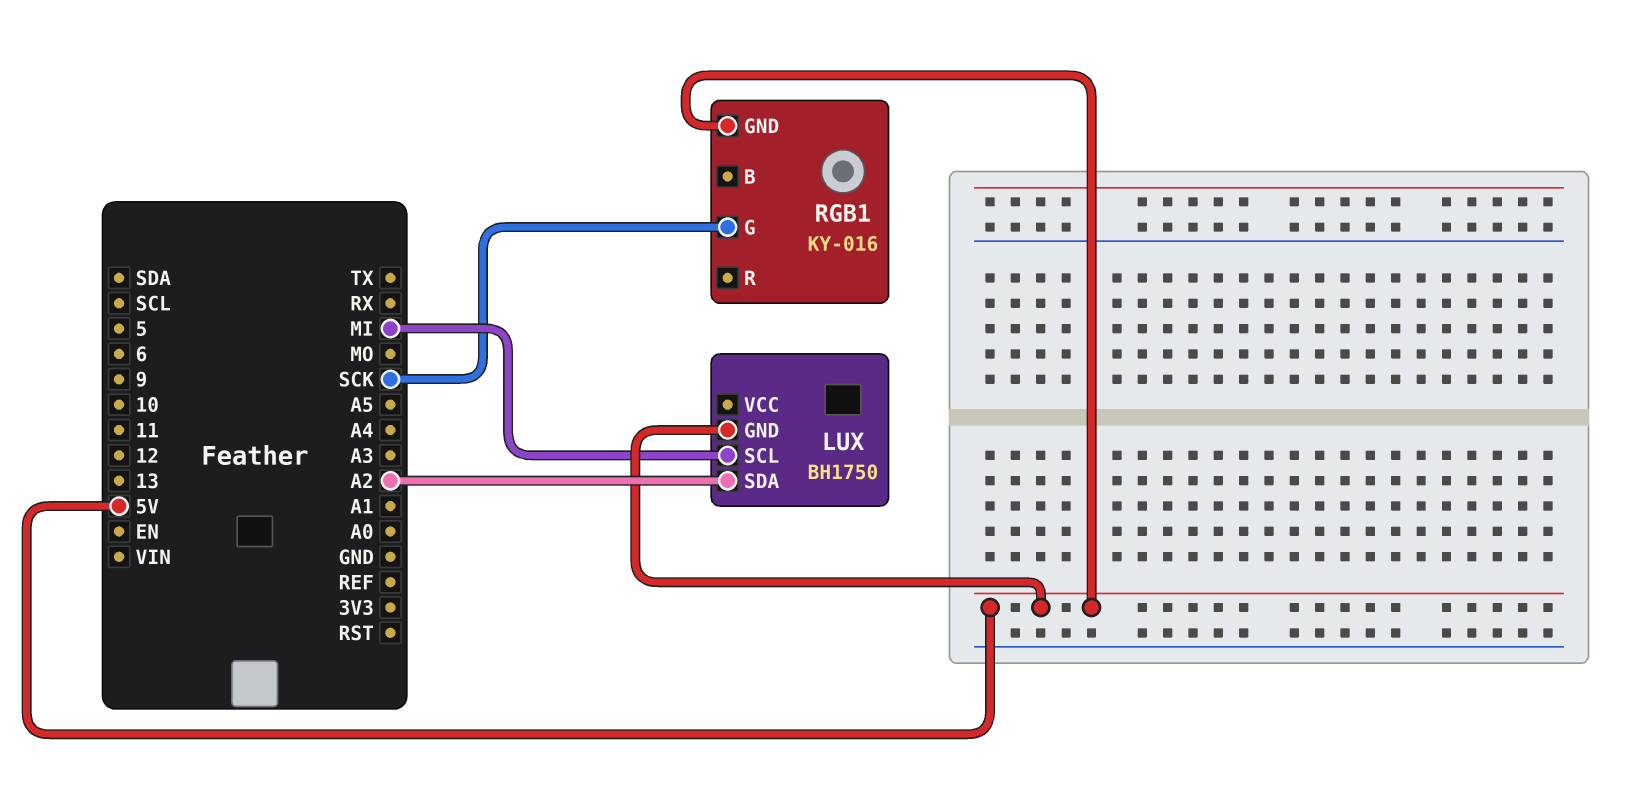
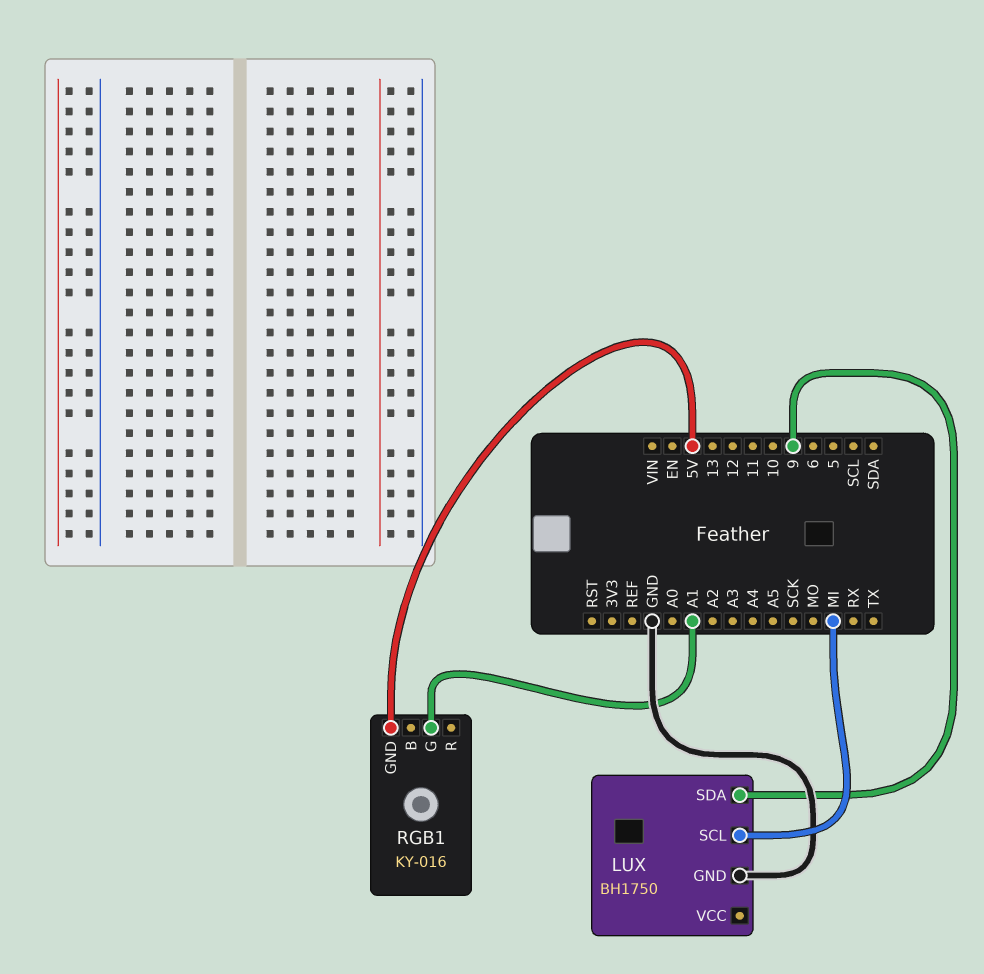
LUX pin GND: 5V -> GND
LUX pin SDA: A2 -> 9
RGB1 pin G: SCK -> A1

